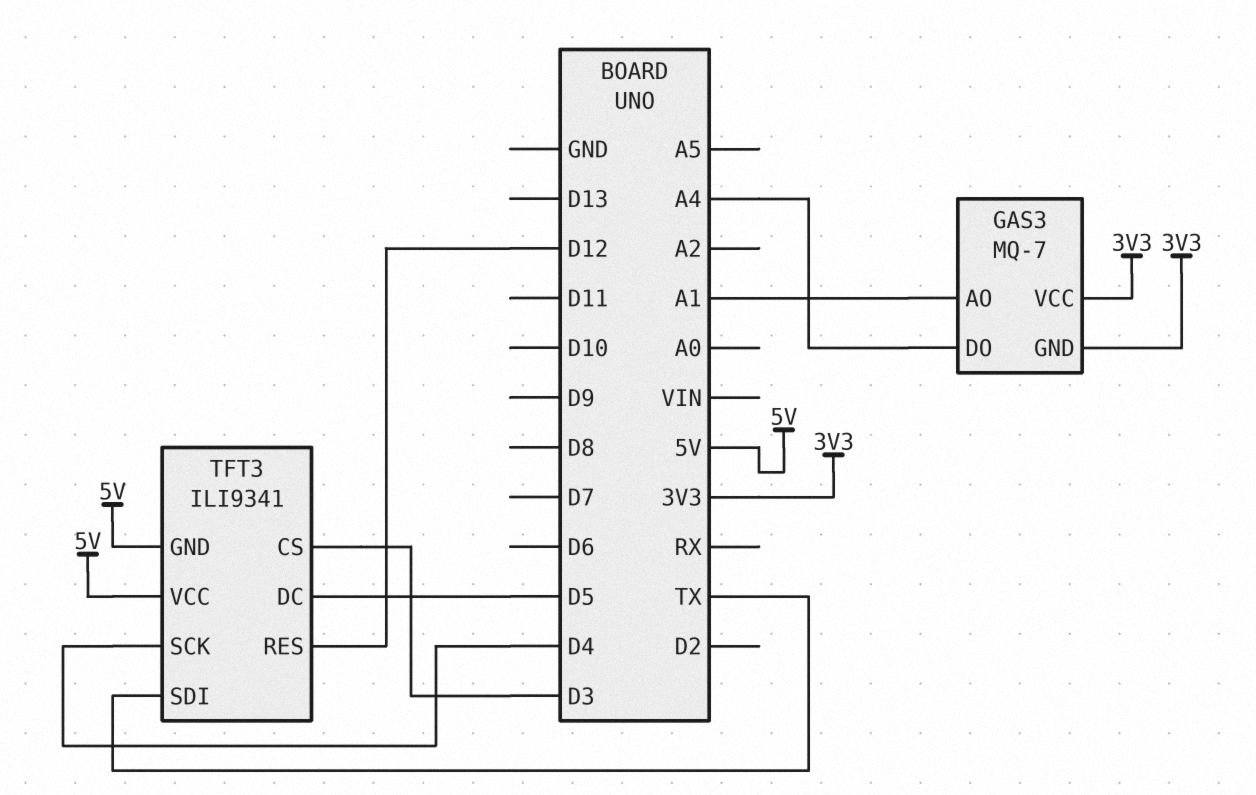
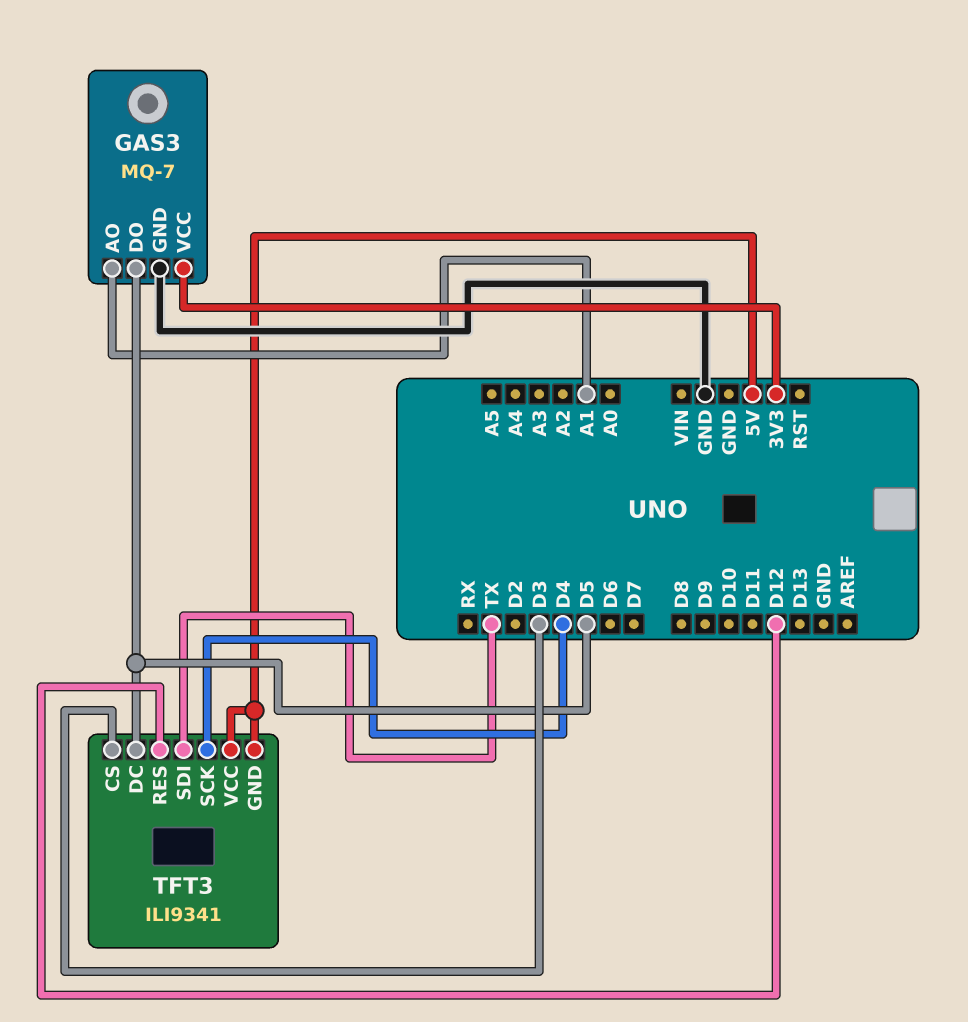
GAS3 pin DO: A4 -> D5
GAS3 pin GND: 3V3 -> GND

